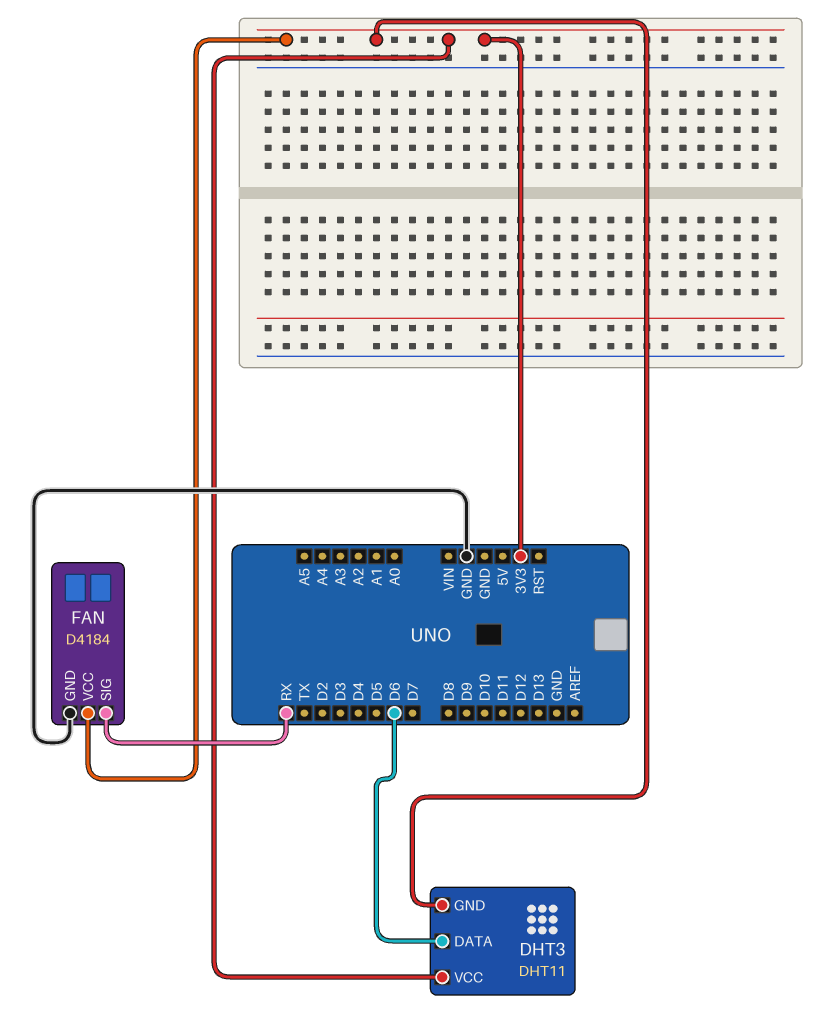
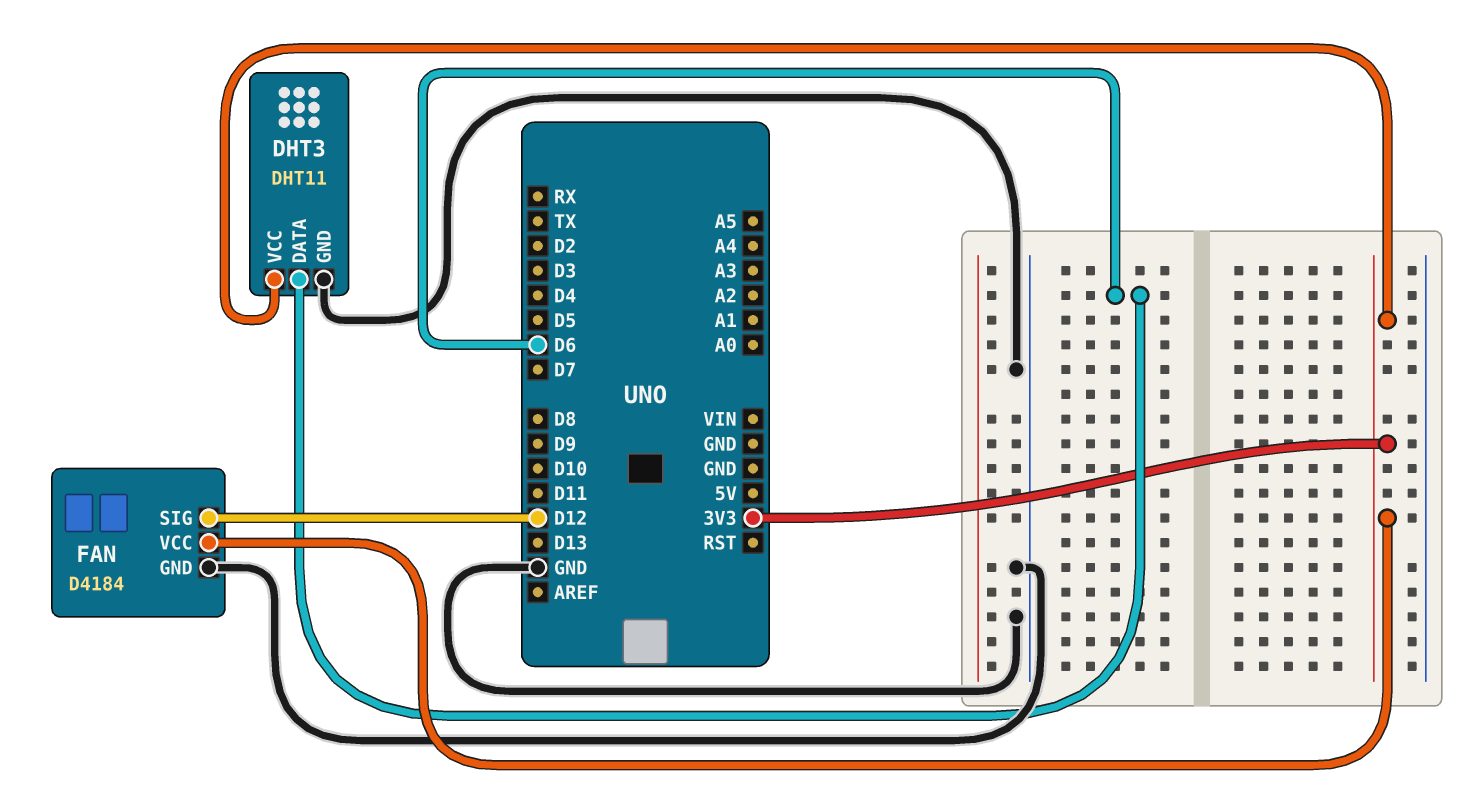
DHT3 pin GND: 3V3 -> GND
FAN pin SIG: RX -> D12

